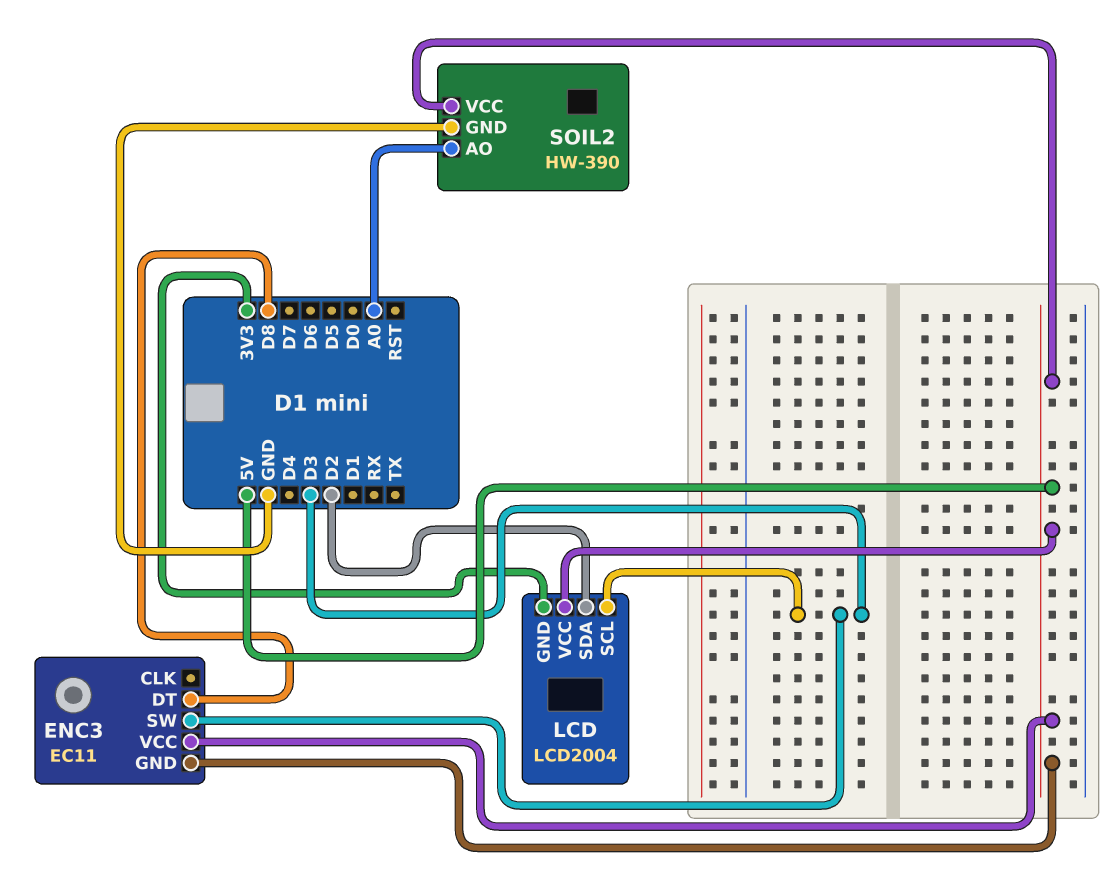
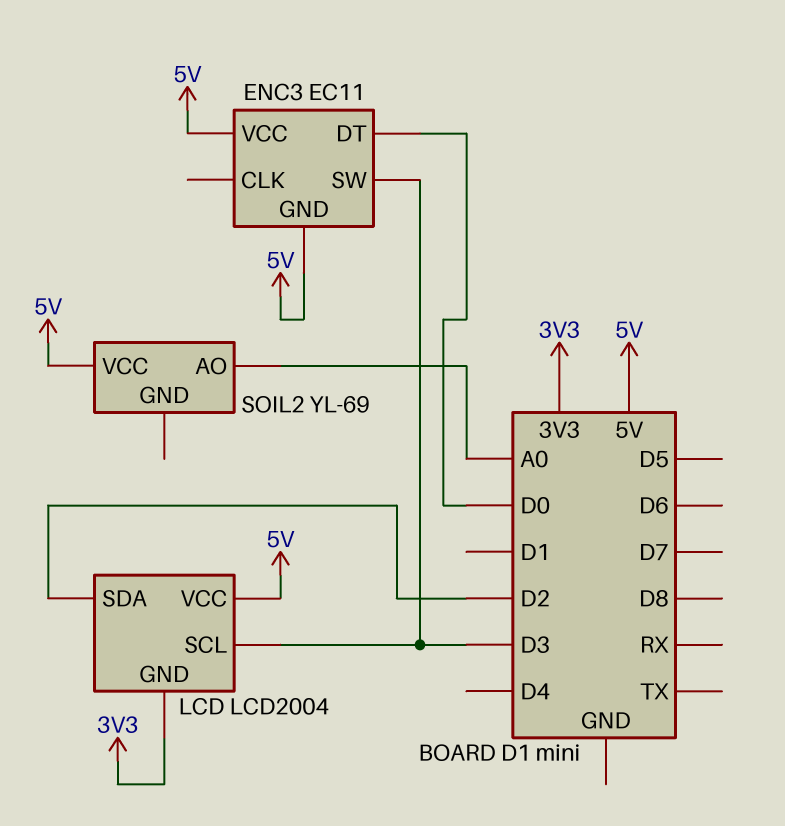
ENC3 pin DT: D8 -> D0
SOIL2: HW-390 -> YL-69
SOIL2 pin GND: GND -> none

